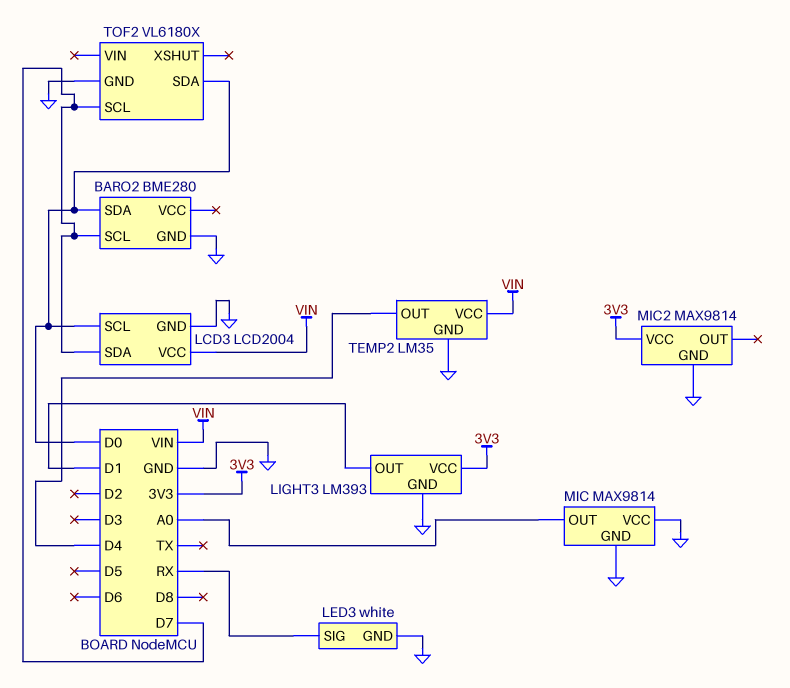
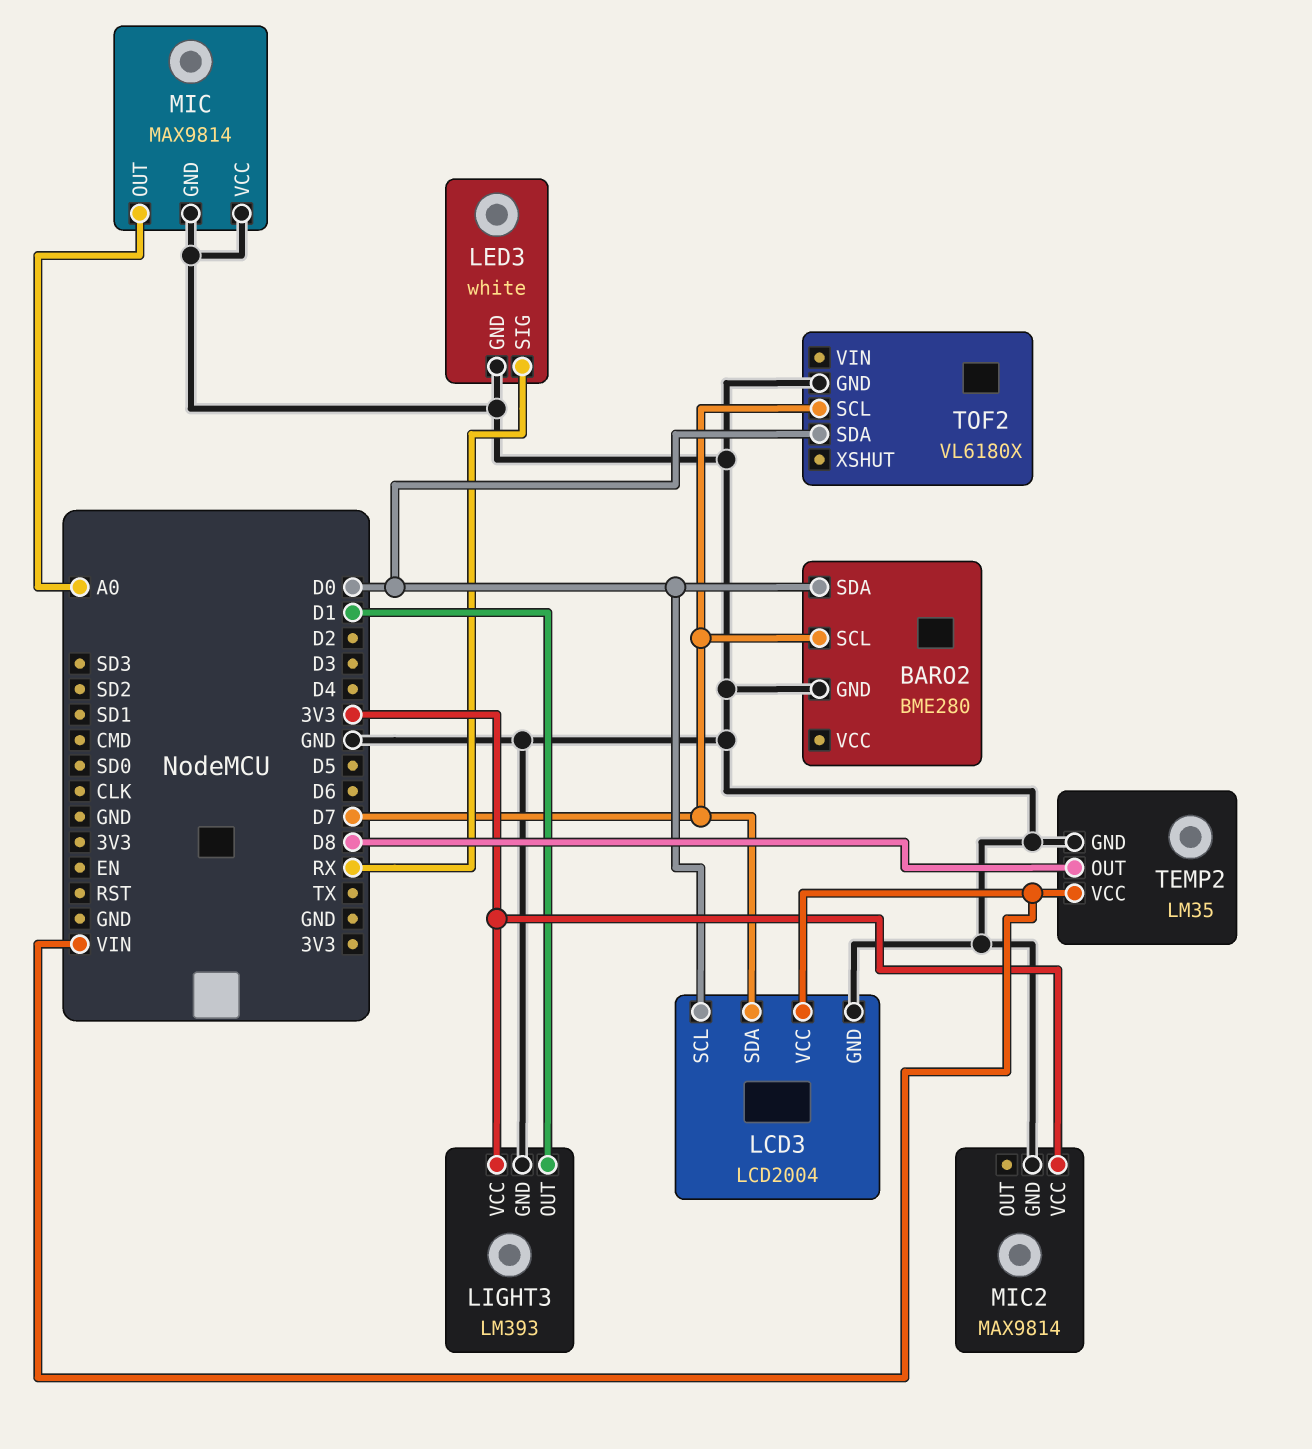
TEMP2 pin OUT: D4 -> D8

